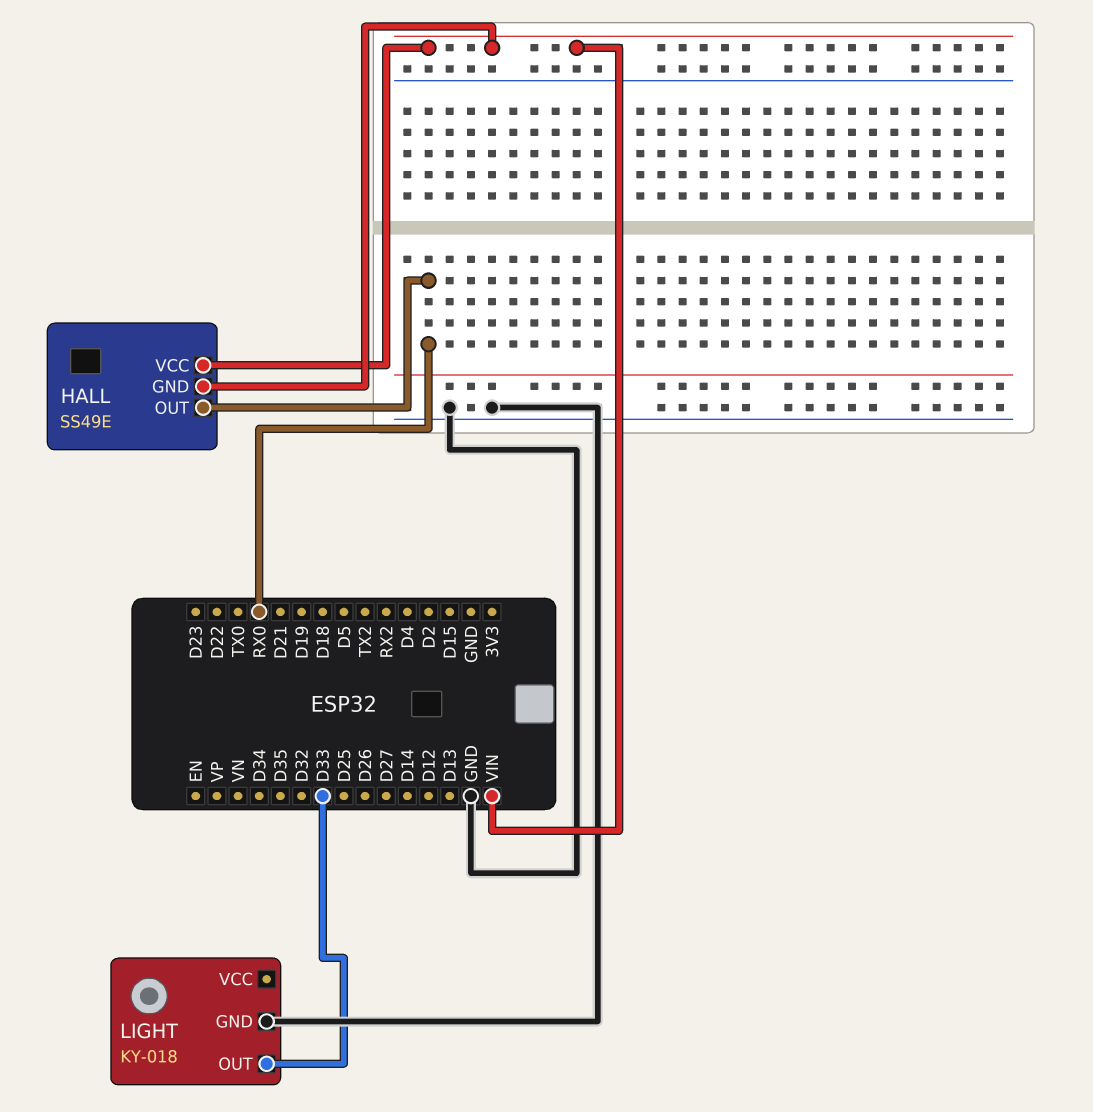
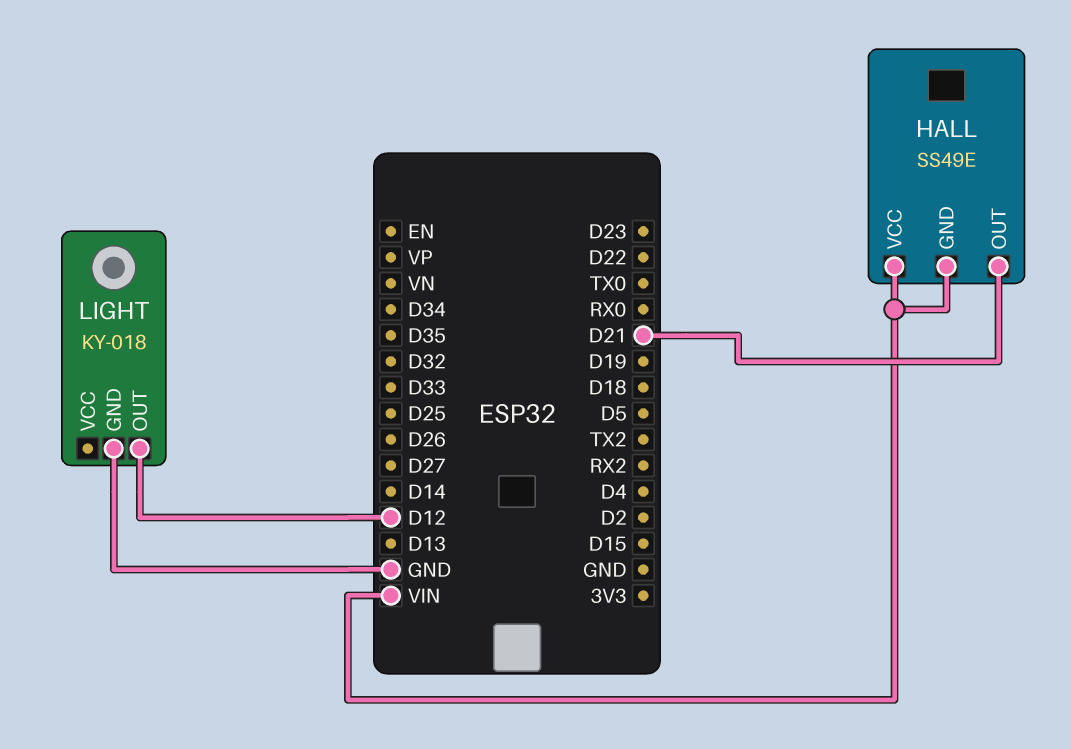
HALL pin OUT: RX0 -> D21
LIGHT pin OUT: D33 -> D12

